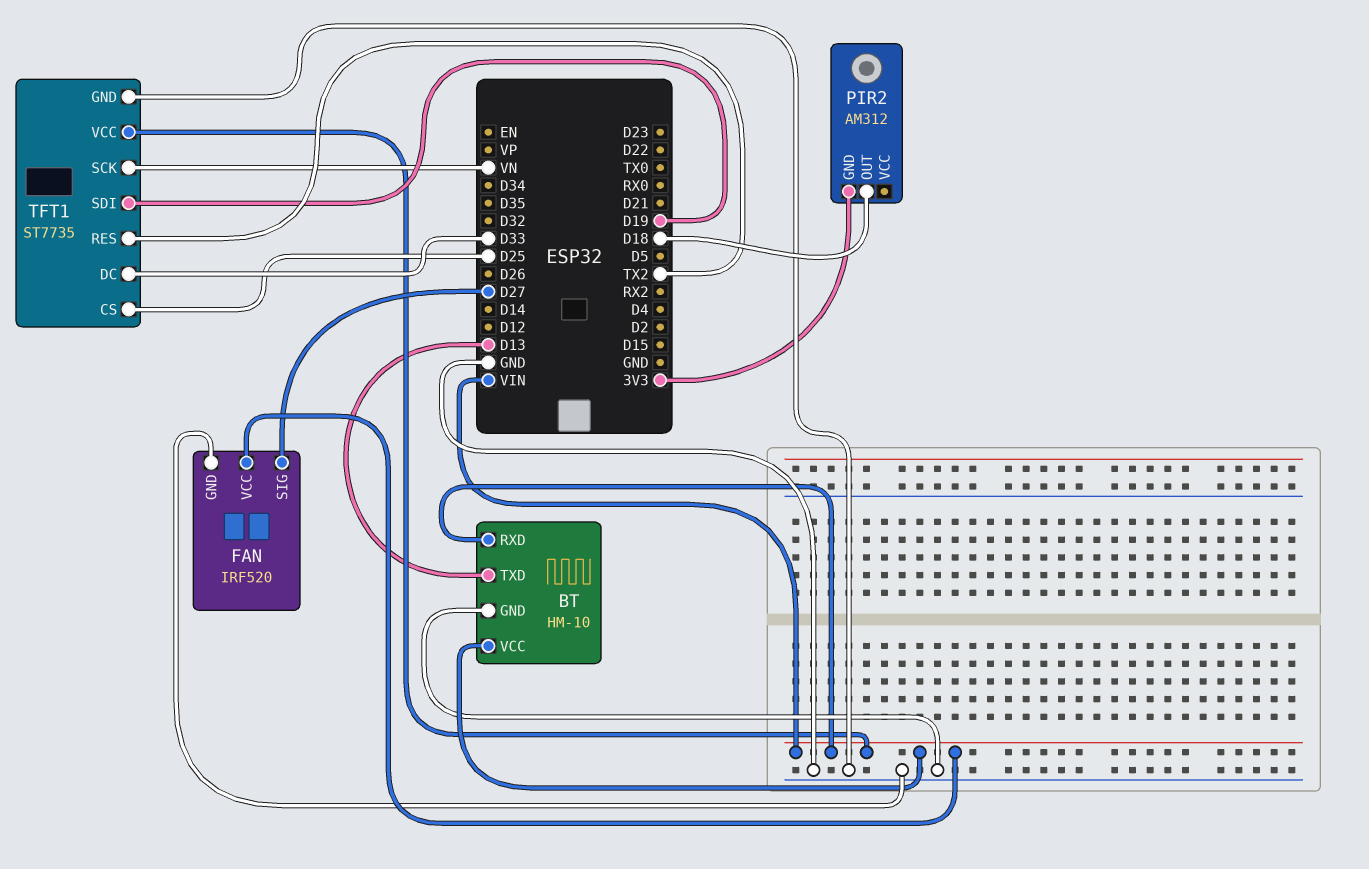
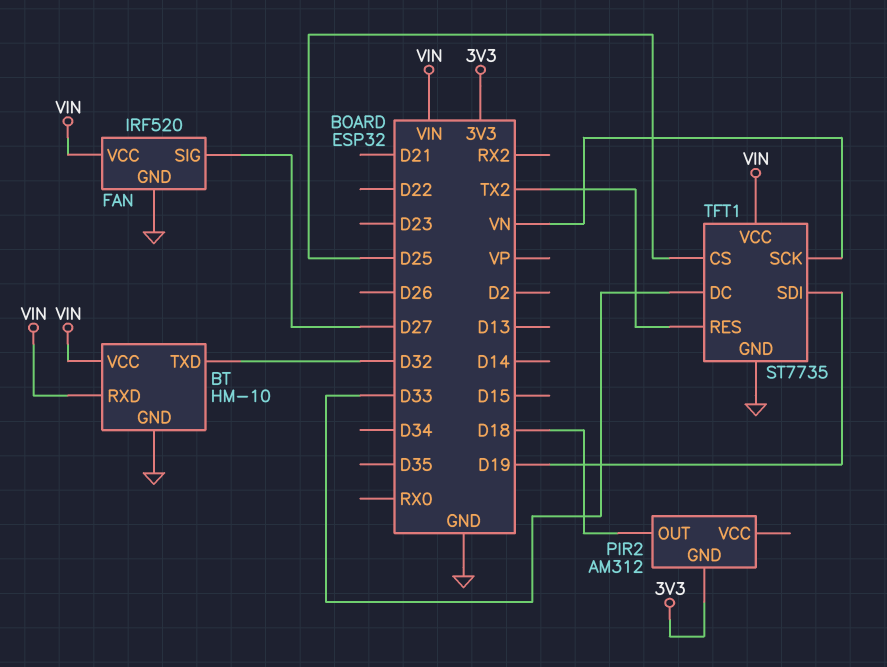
BT pin TXD: D13 -> D32

